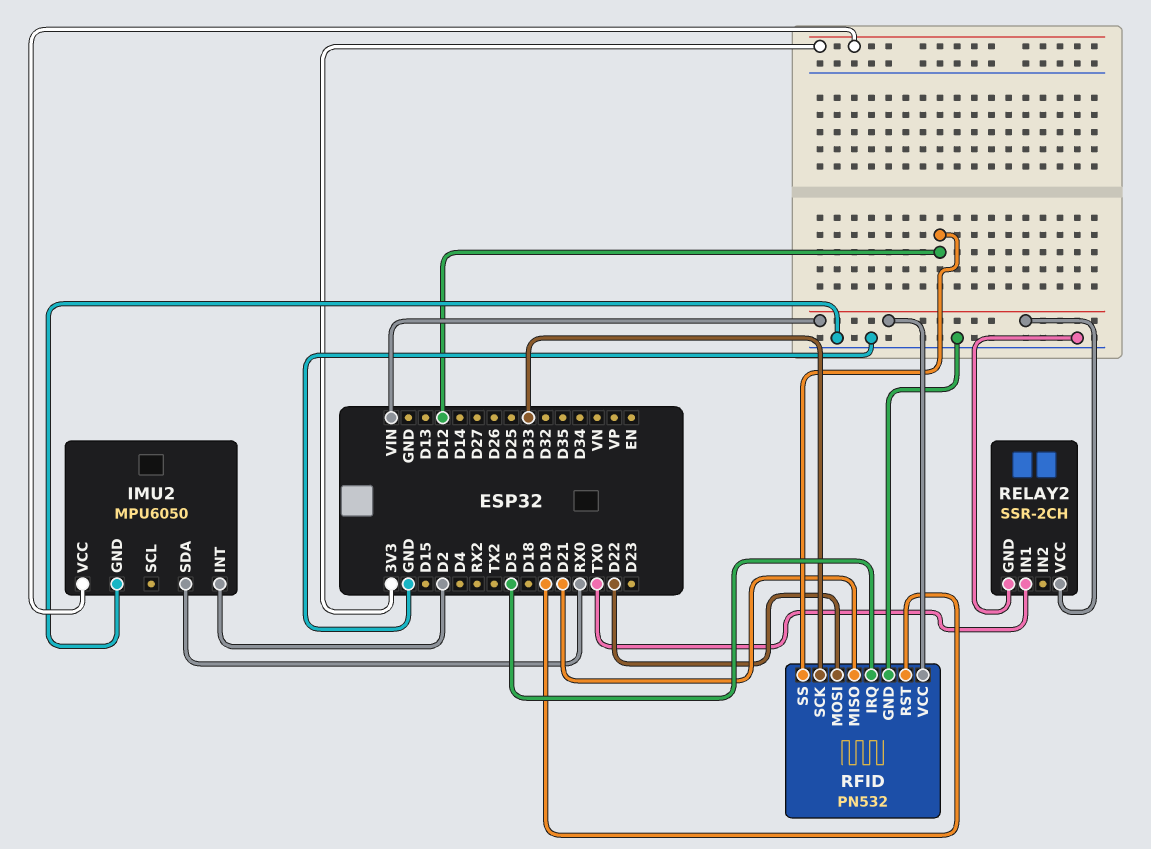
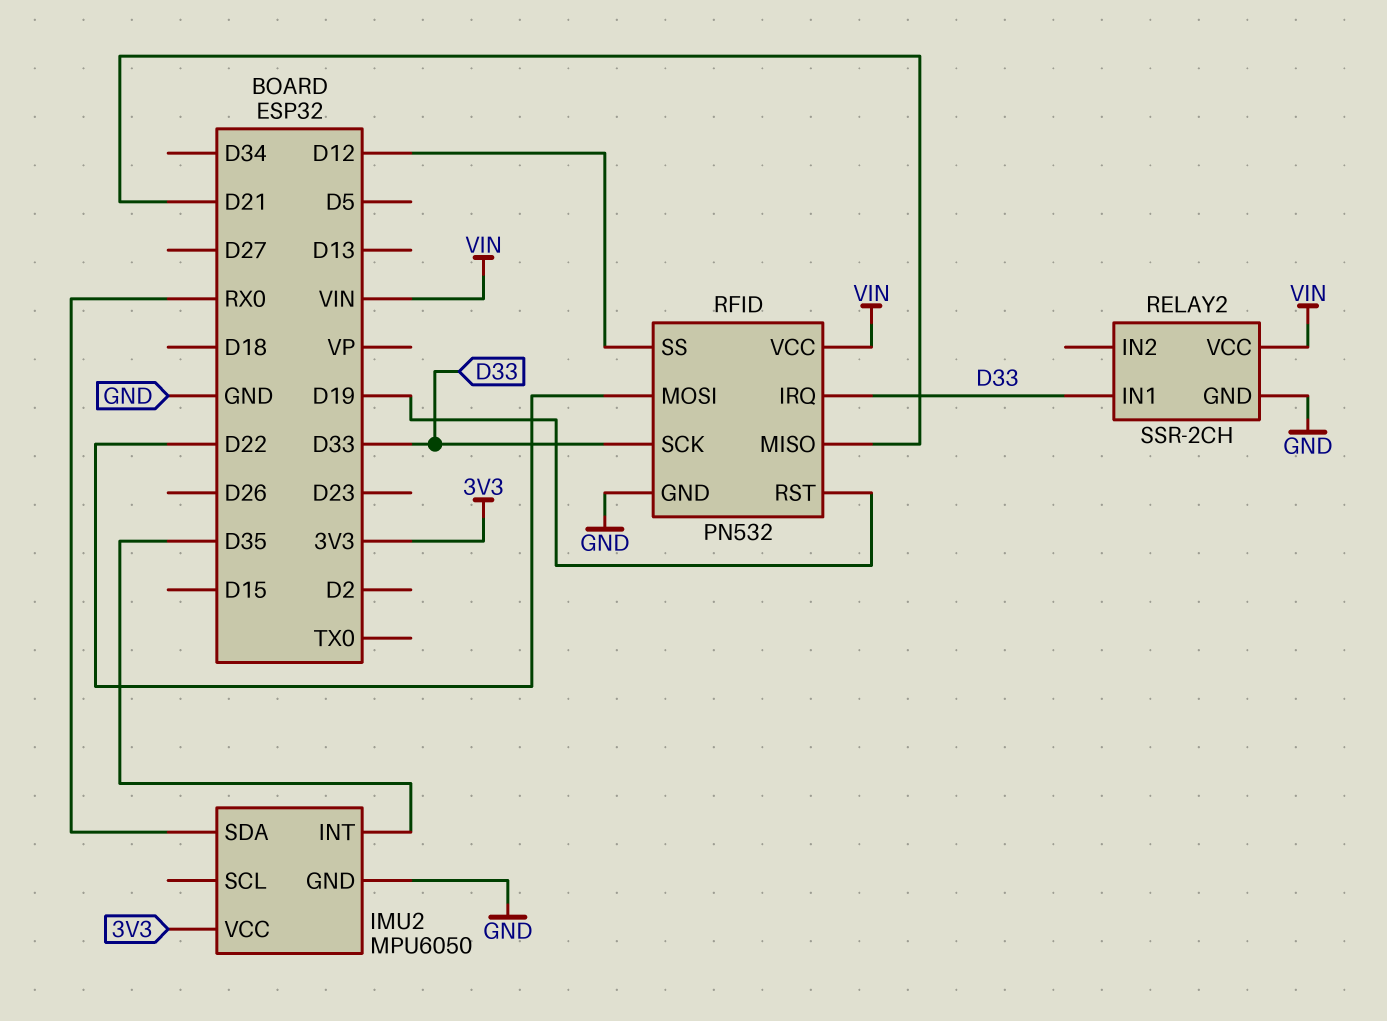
IMU2 pin INT: D2 -> D35
RELAY2 pin IN1: TX0 -> D33
RFID pin IRQ: D5 -> D33

